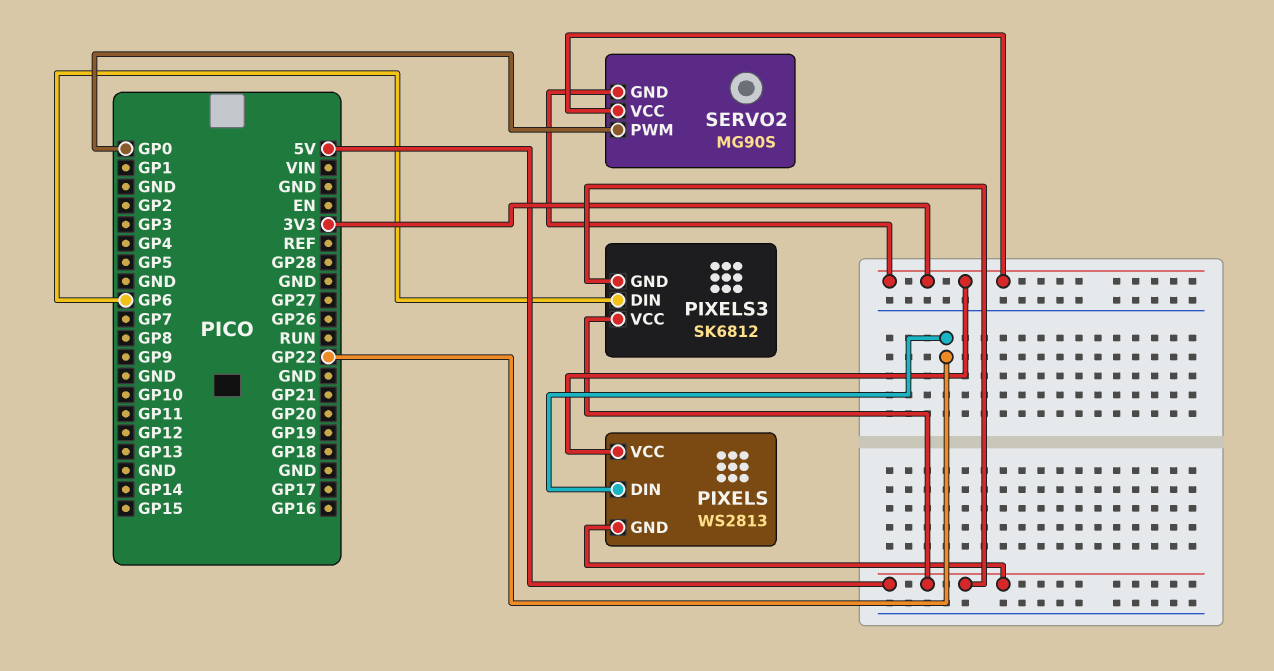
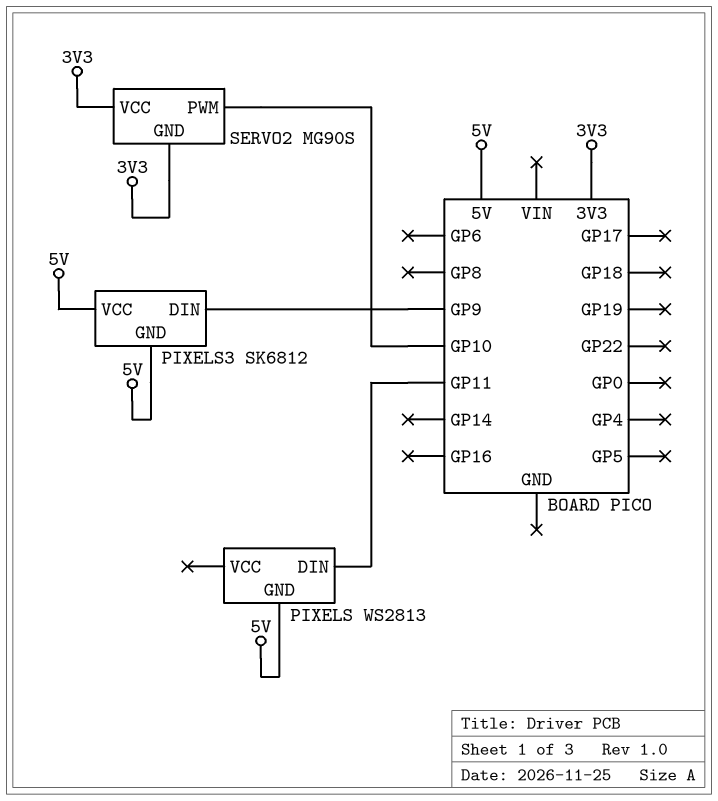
PIXELS pin DIN: GP22 -> GP11
PIXELS pin VCC: 3V3 -> none
PIXELS3 pin DIN: GP6 -> GP9
SERVO2 pin PWM: GP0 -> GP10

